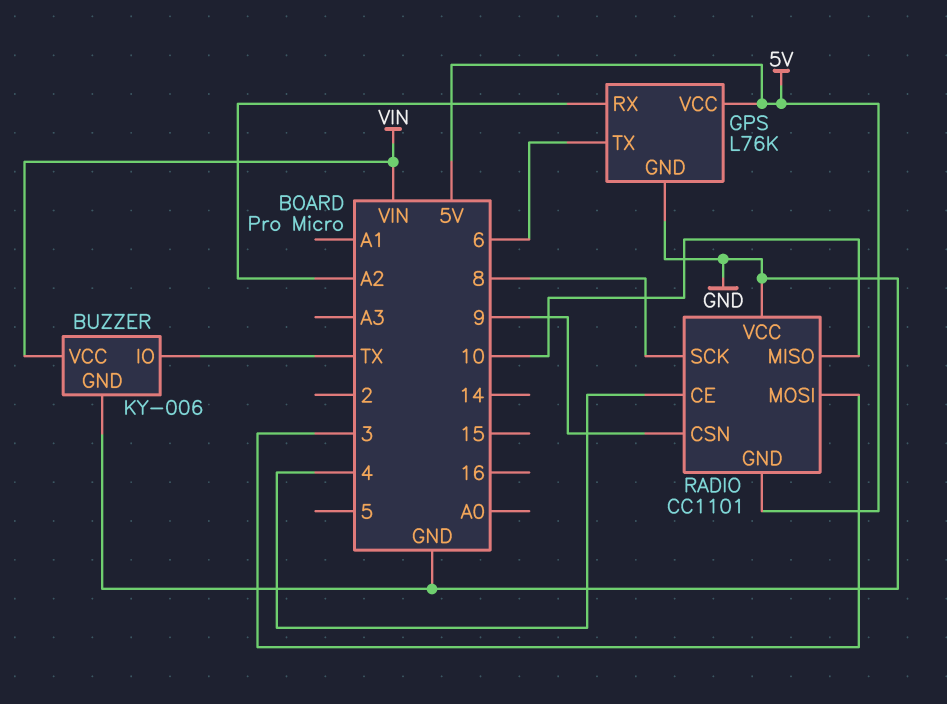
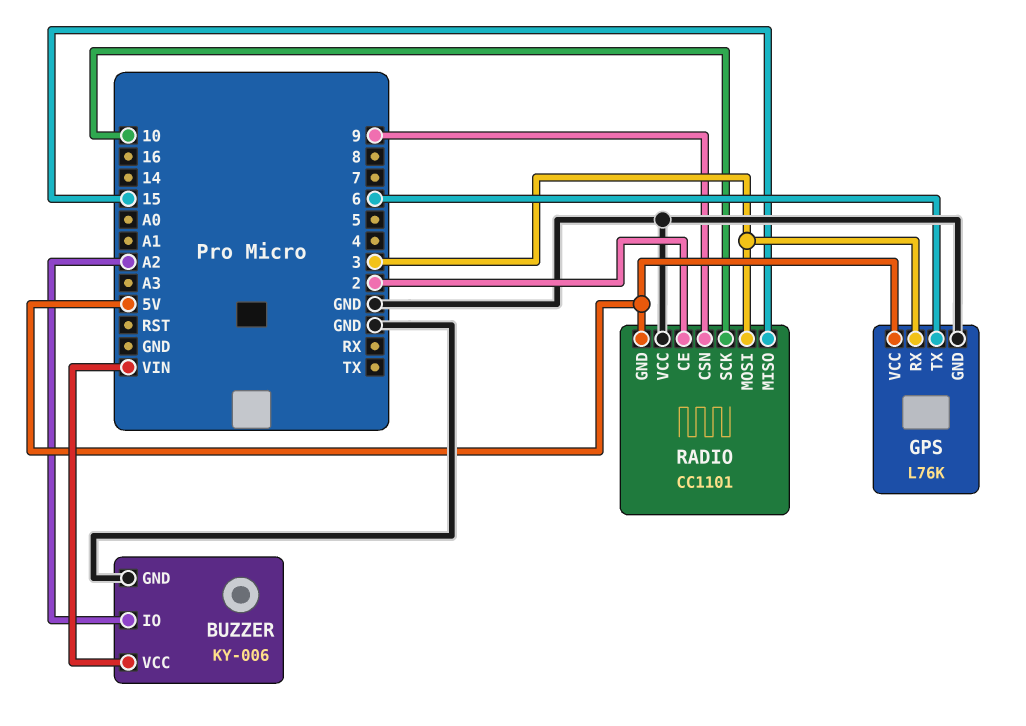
BUZZER pin IO: TX -> A2
GPS pin RX: A2 -> 3
RADIO pin CE: 4 -> 2
RADIO pin MISO: 10 -> 15
RADIO pin SCK: 8 -> 10

